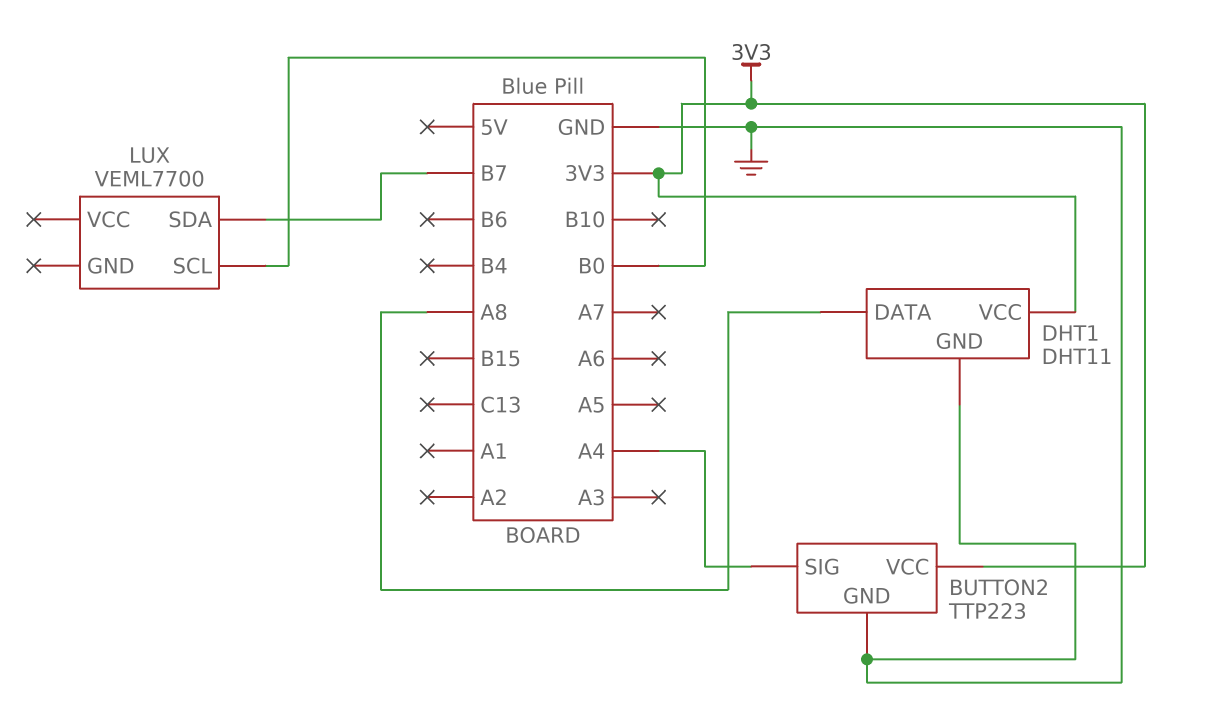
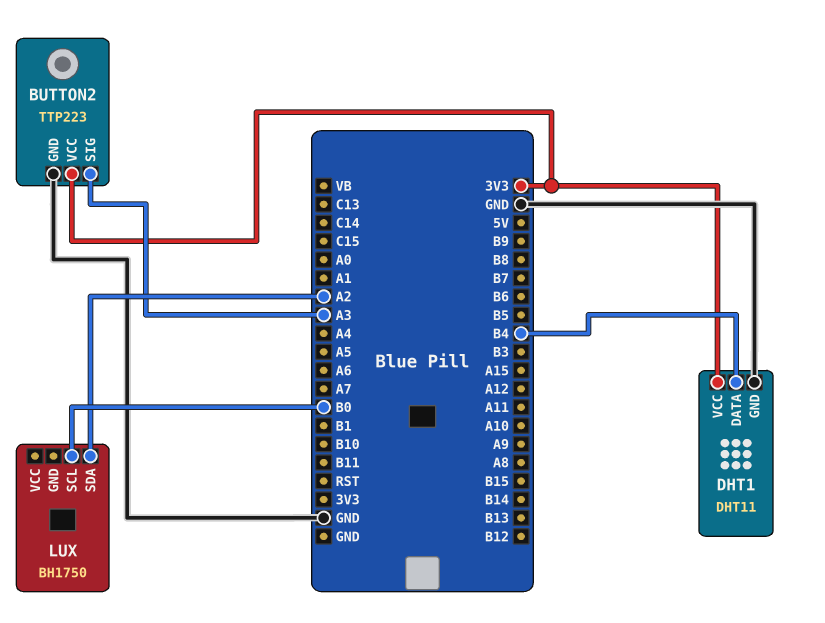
BUTTON2 pin SIG: A4 -> A3
DHT1 pin DATA: A8 -> B4
LUX: VEML7700 -> BH1750
LUX pin SDA: B7 -> A2

